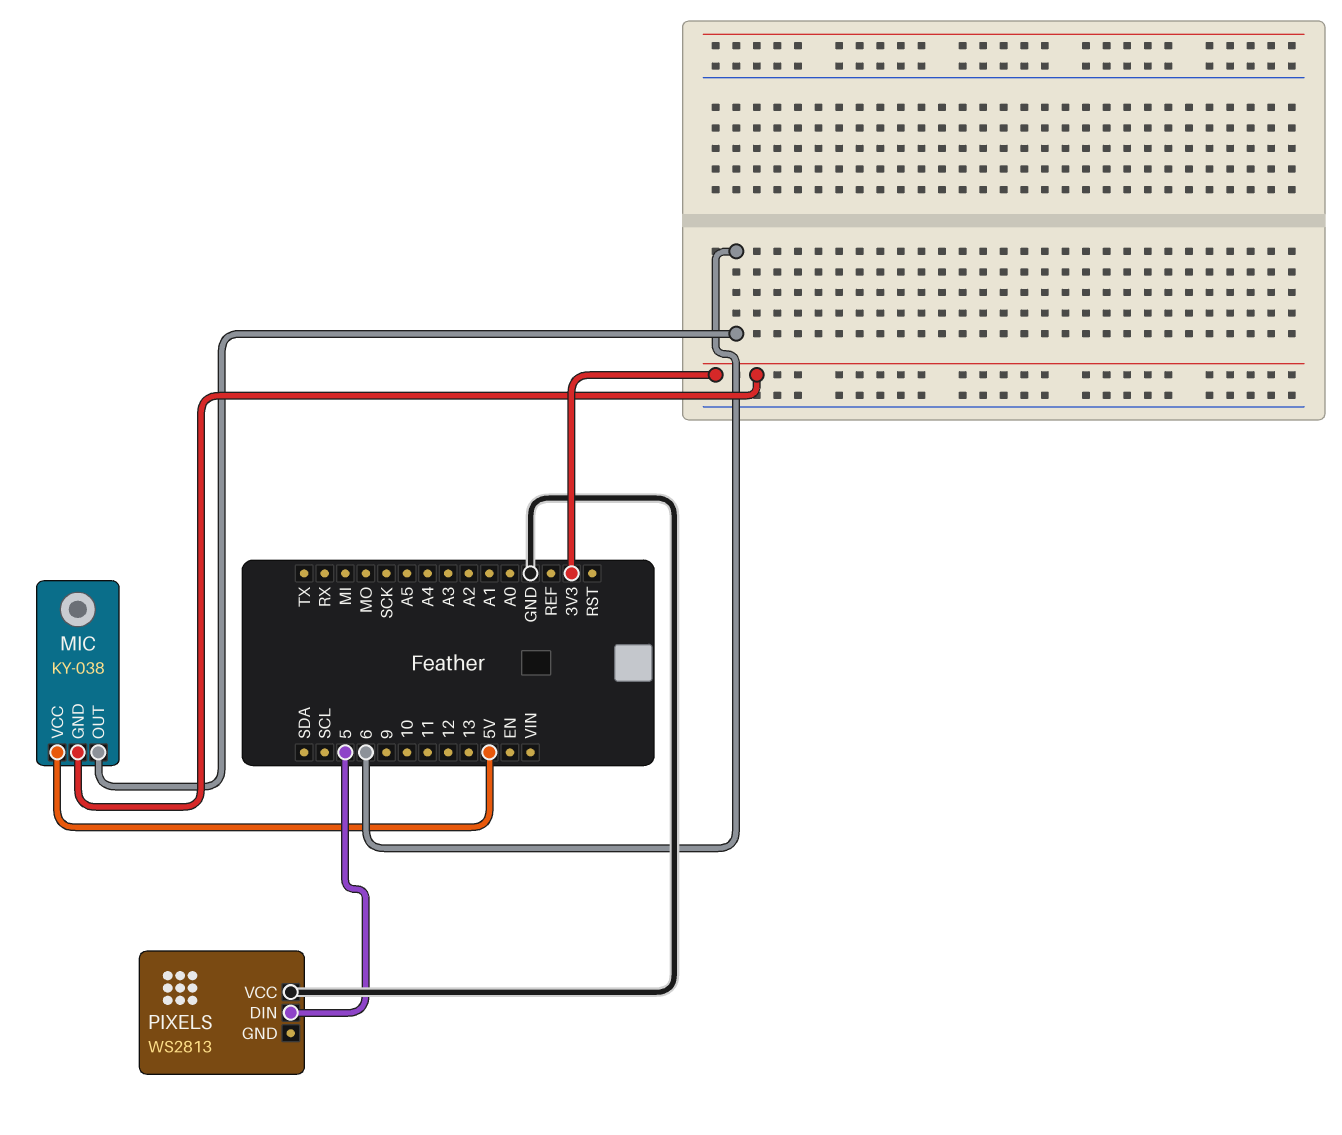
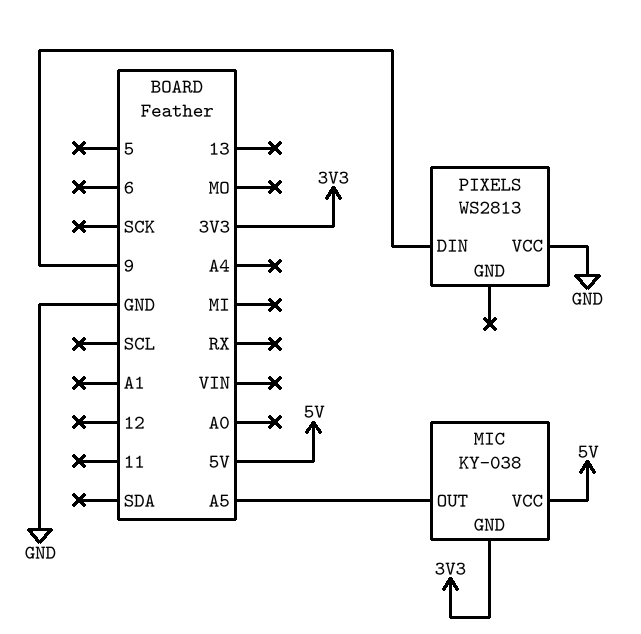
MIC pin OUT: 6 -> A5
PIXELS pin DIN: 5 -> 9

